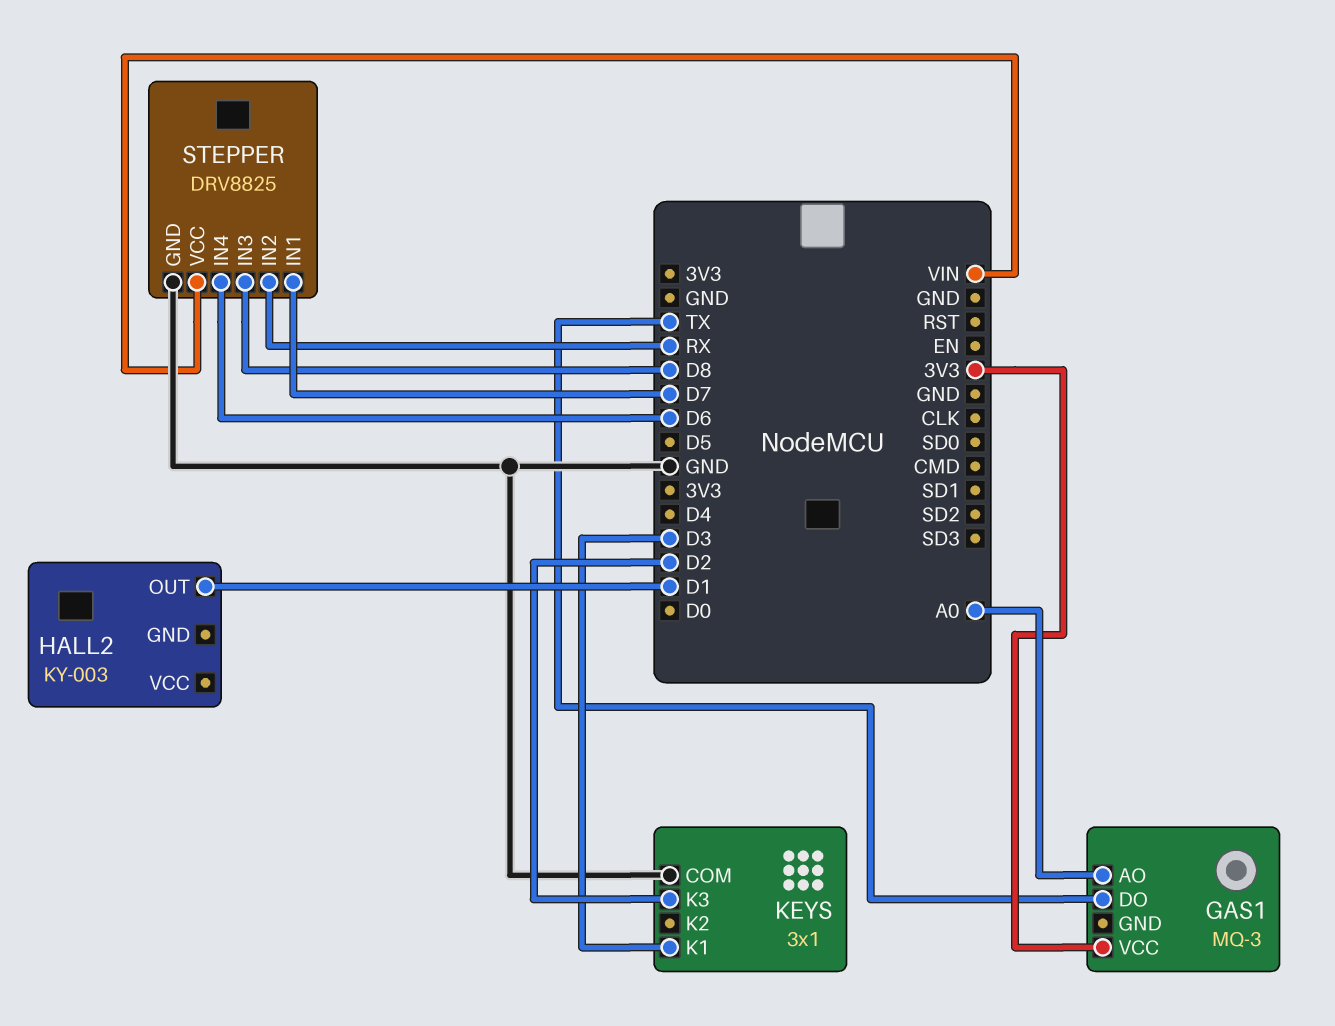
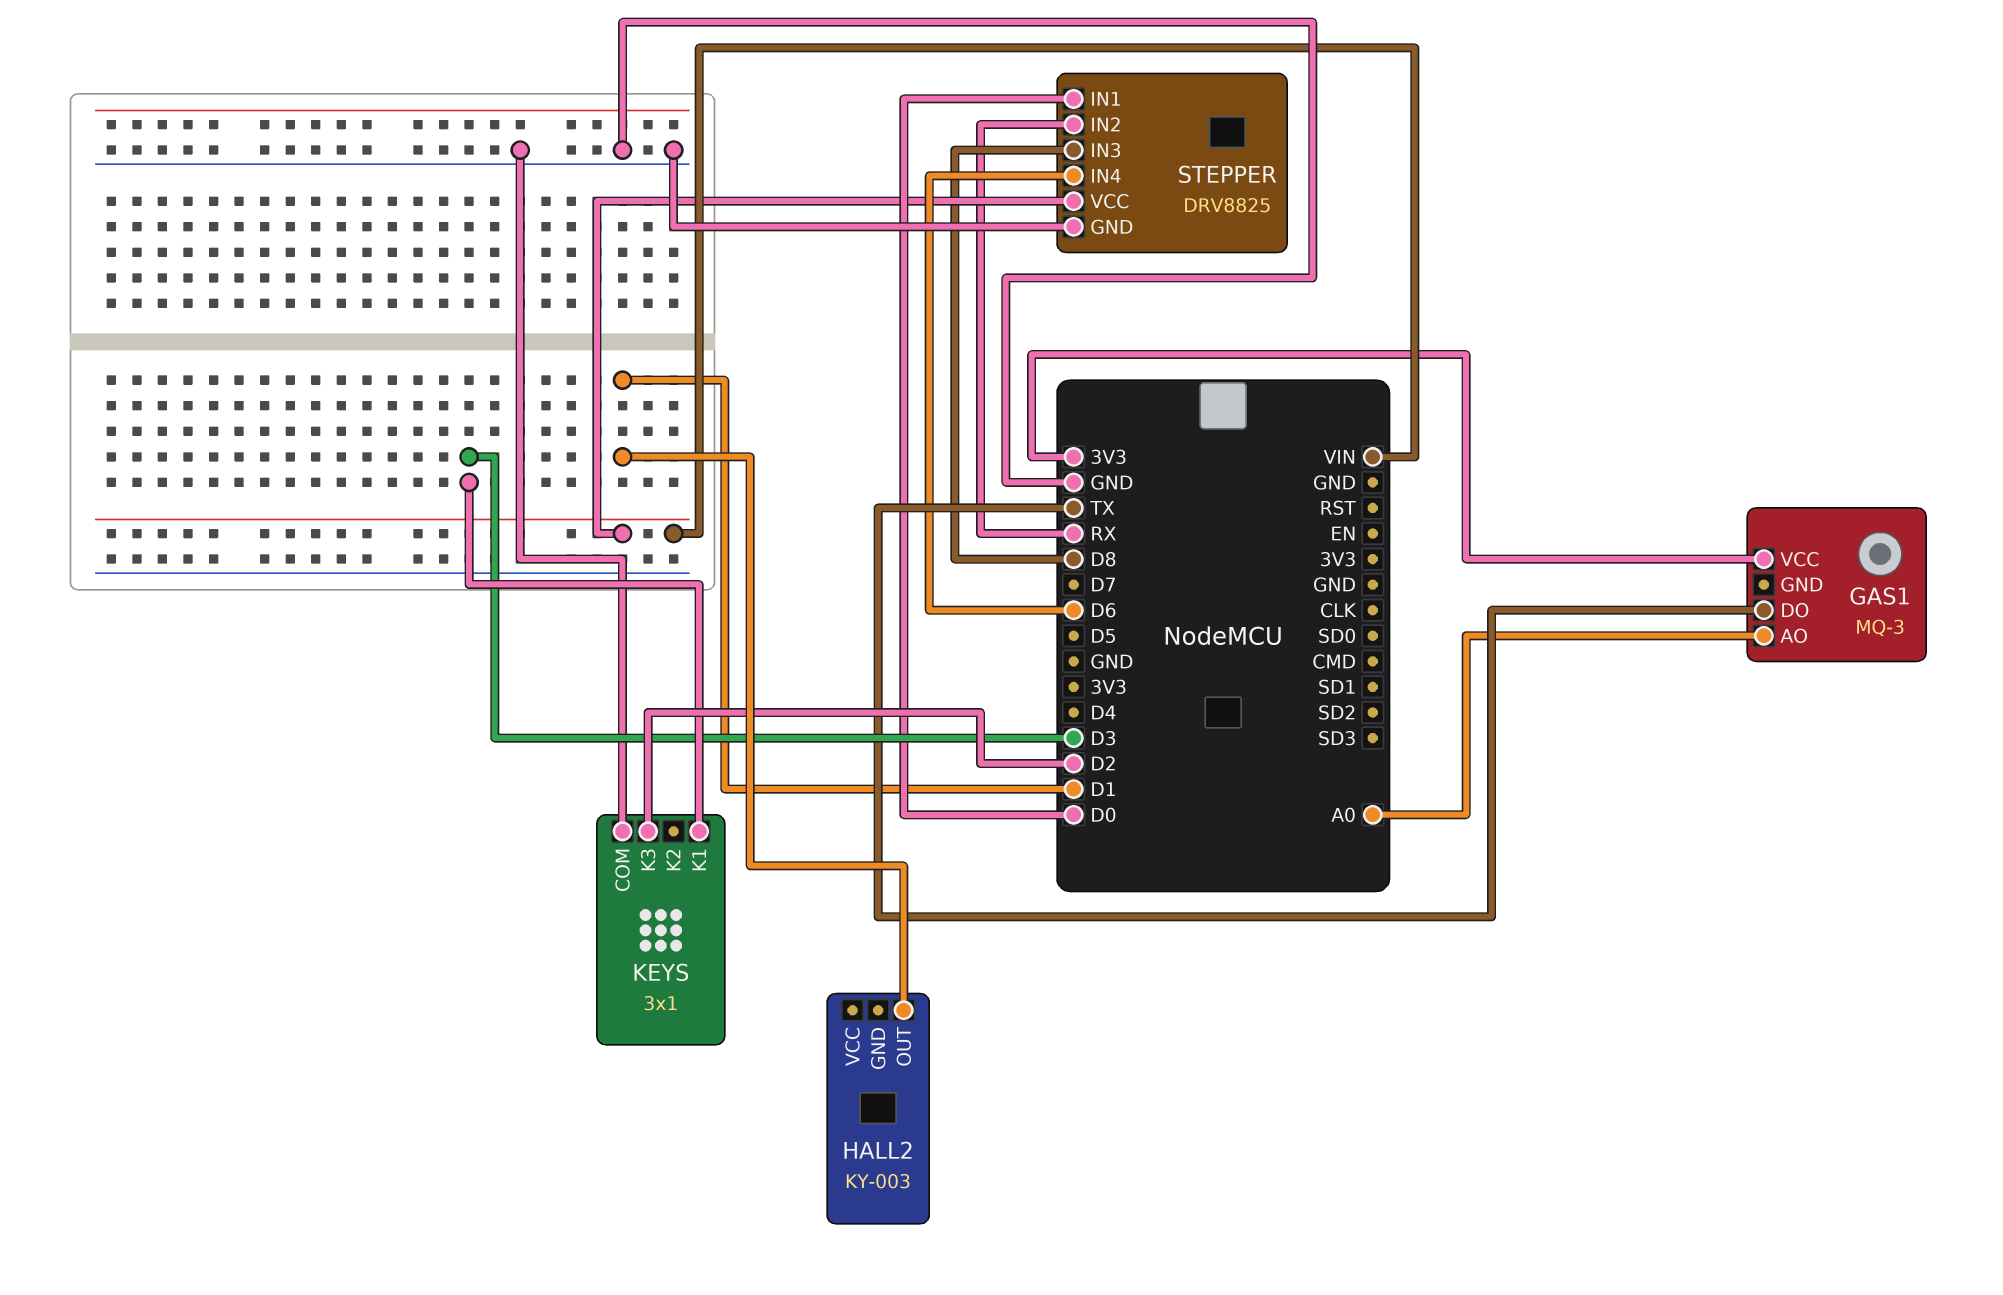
STEPPER pin IN1: D7 -> D0

